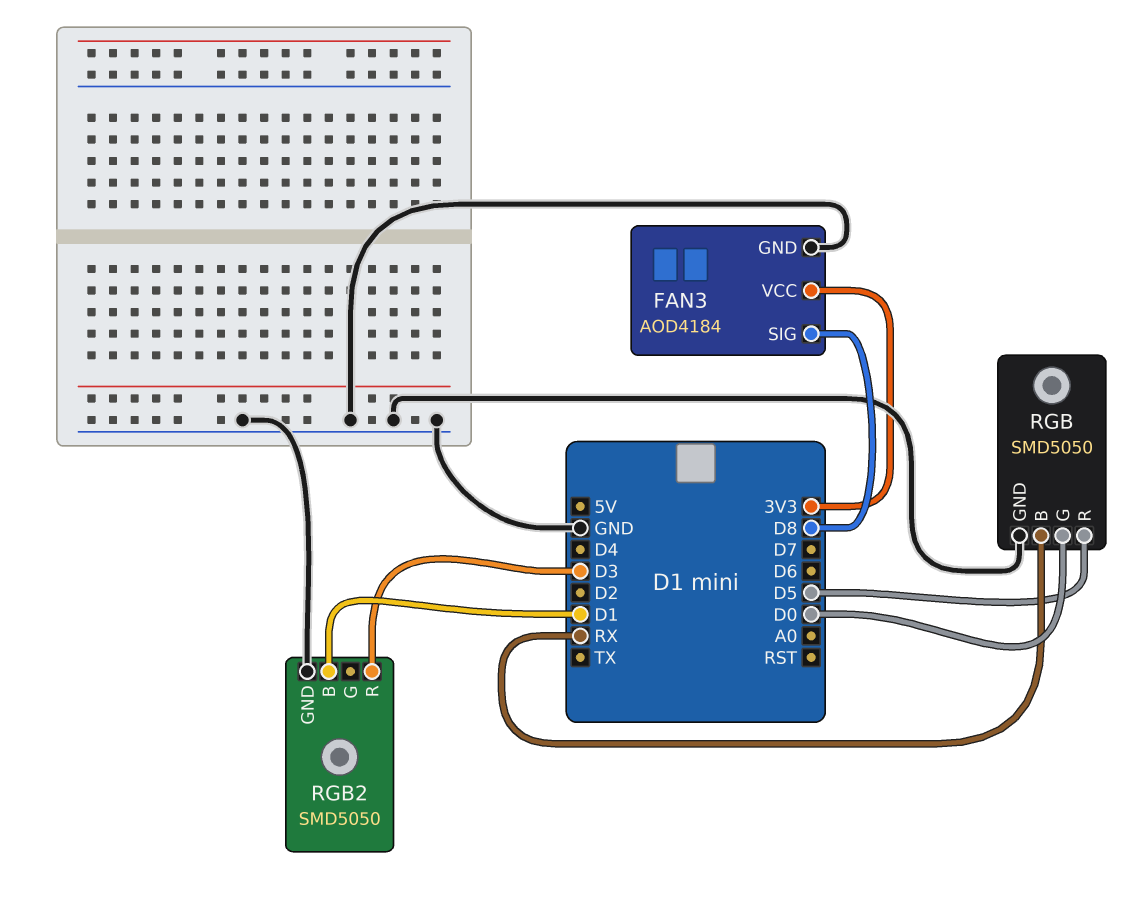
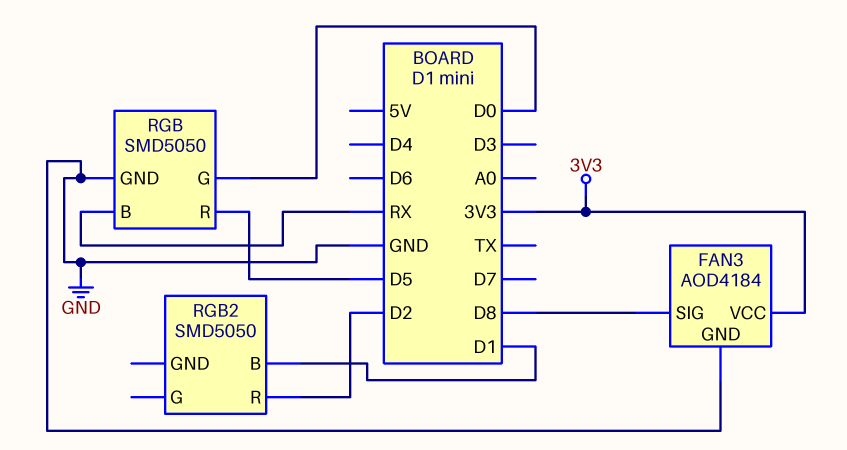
RGB2 pin GND: GND -> none
RGB2 pin R: D3 -> D2

